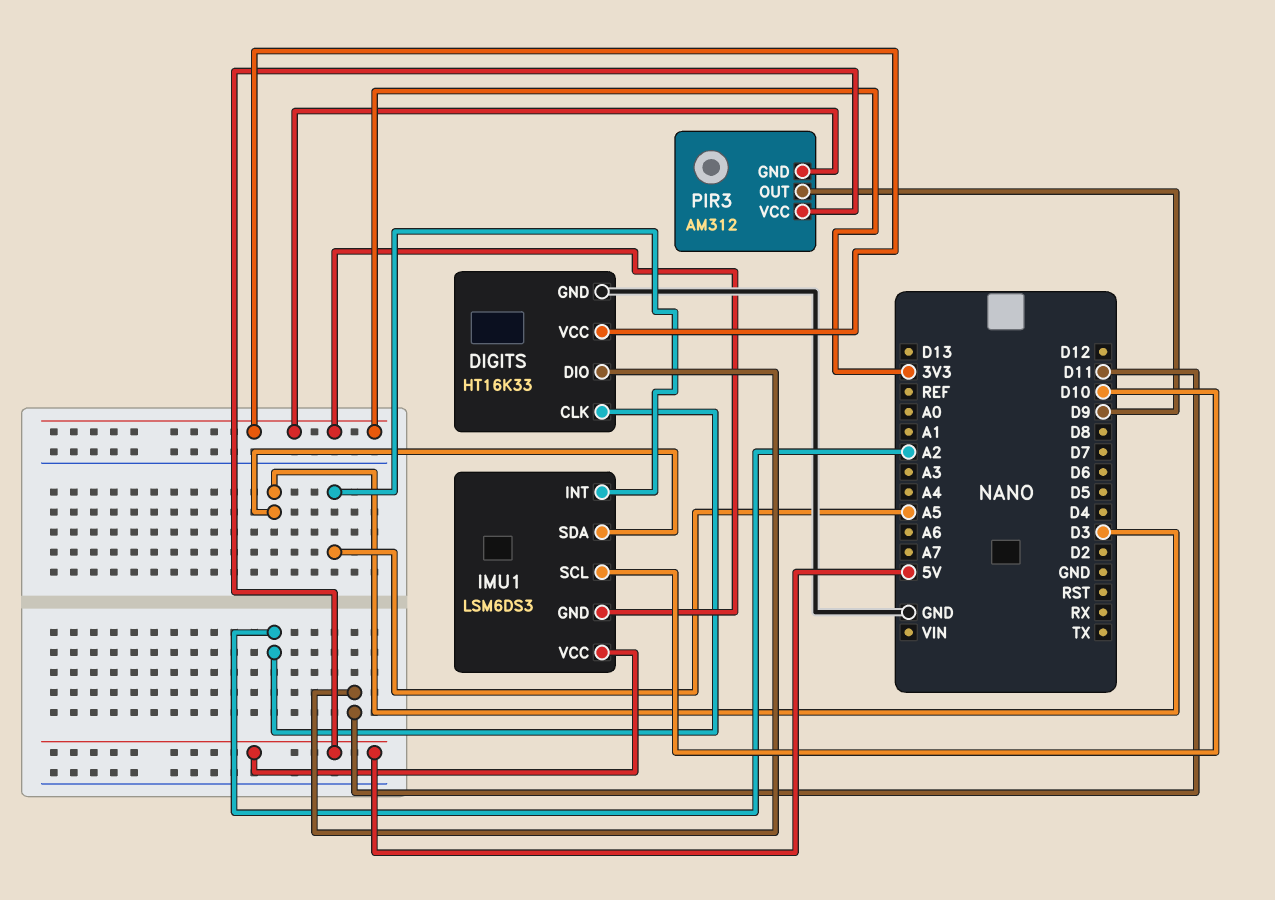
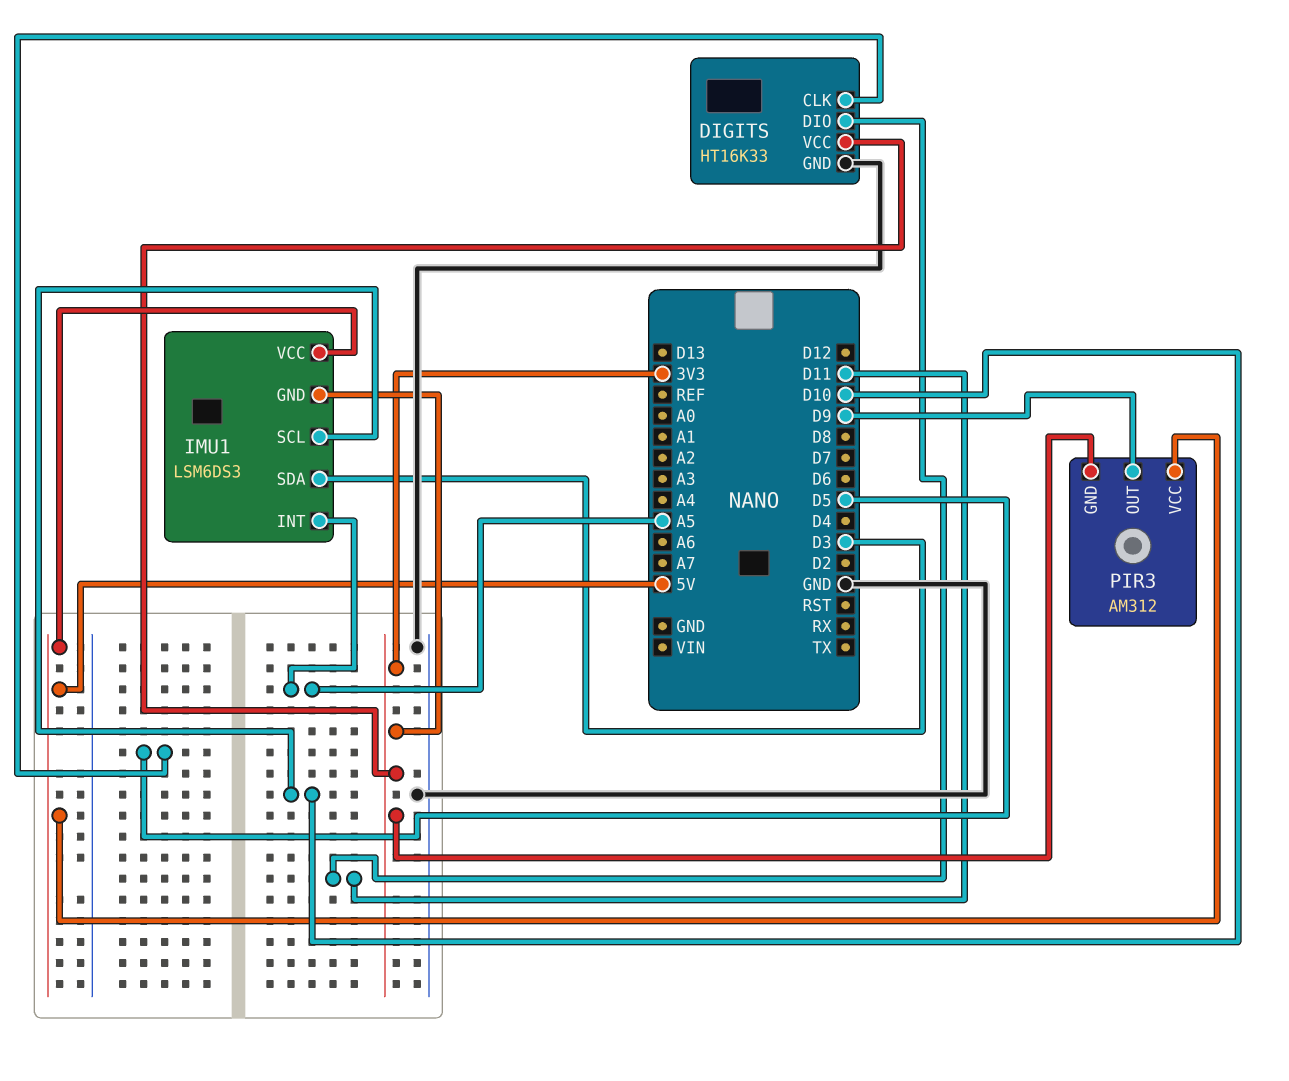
DIGITS pin CLK: A2 -> D5

